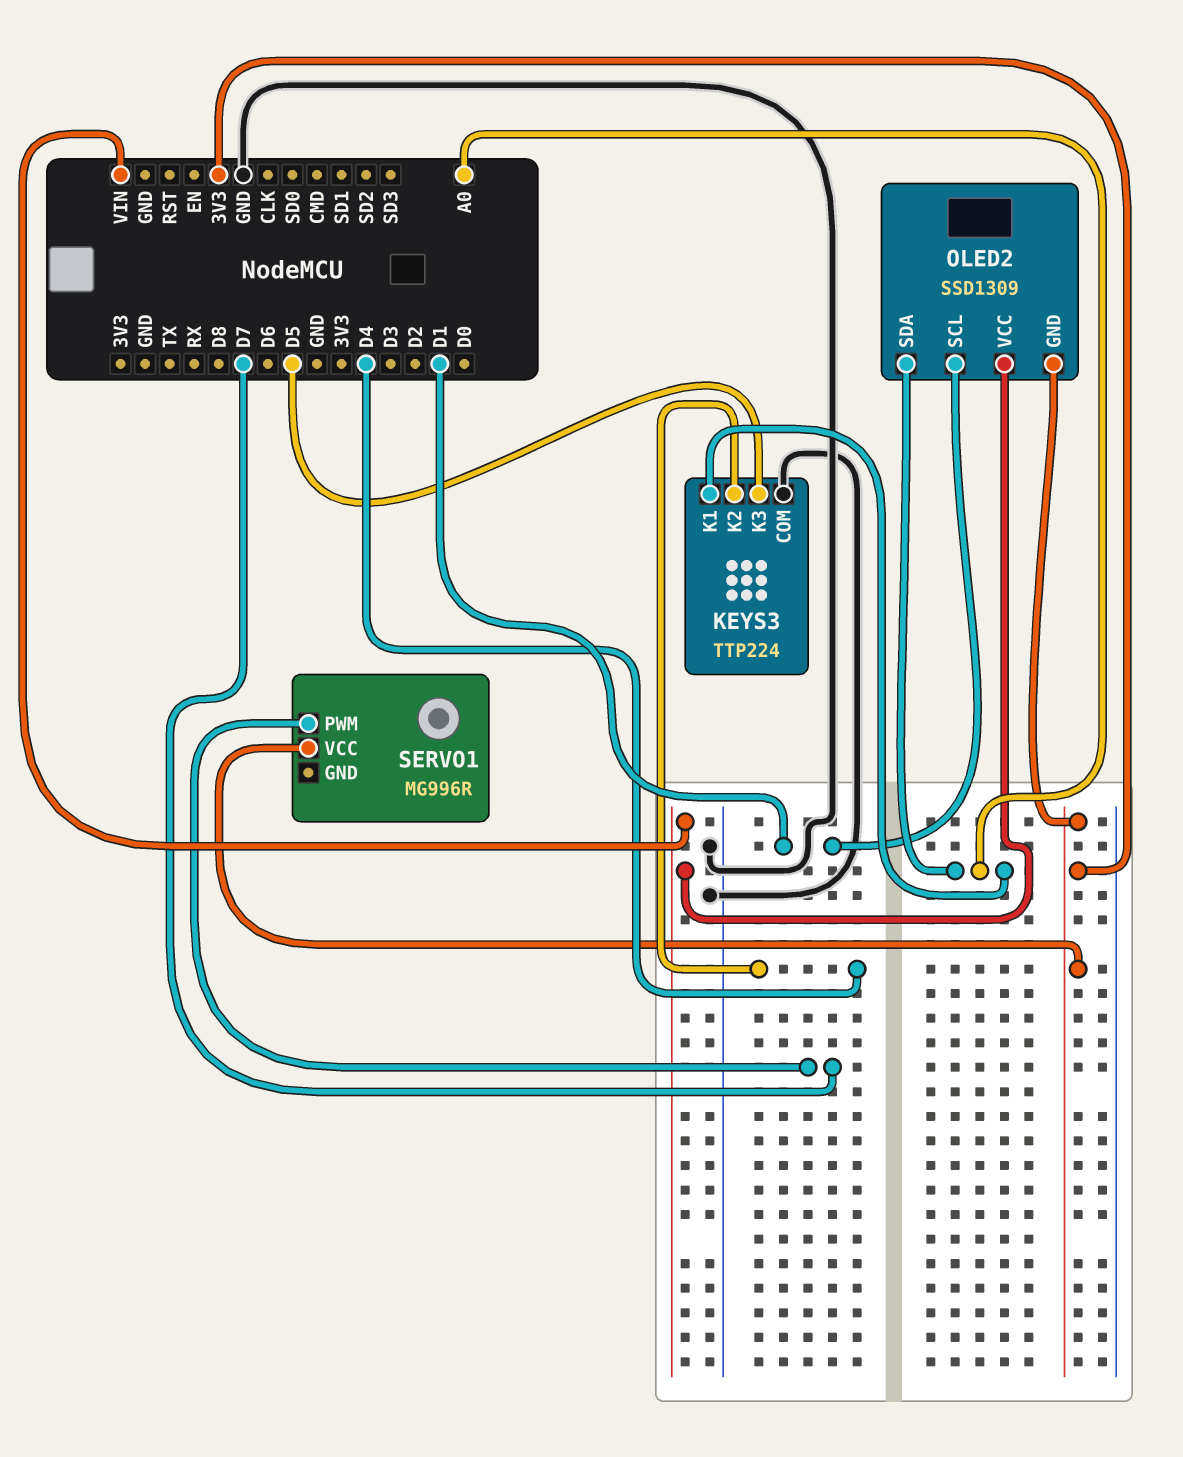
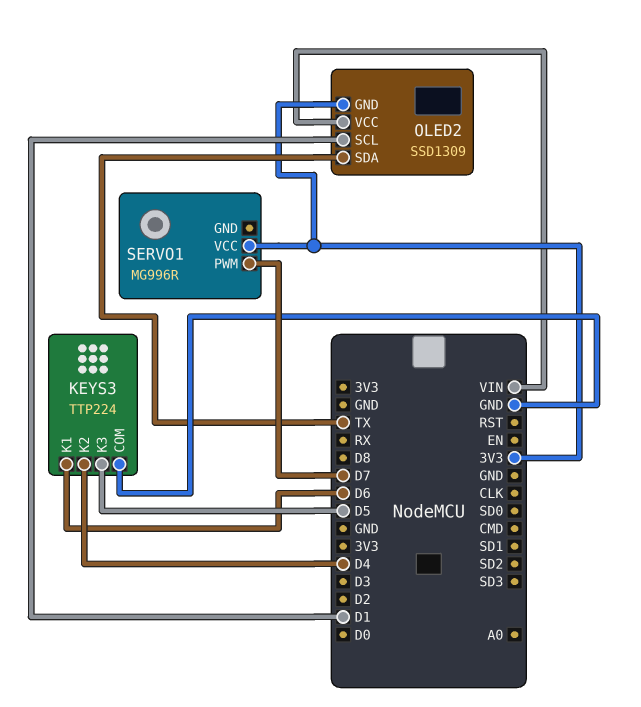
KEYS3 pin K1: A0 -> D6
OLED2 pin SDA: A0 -> TX

